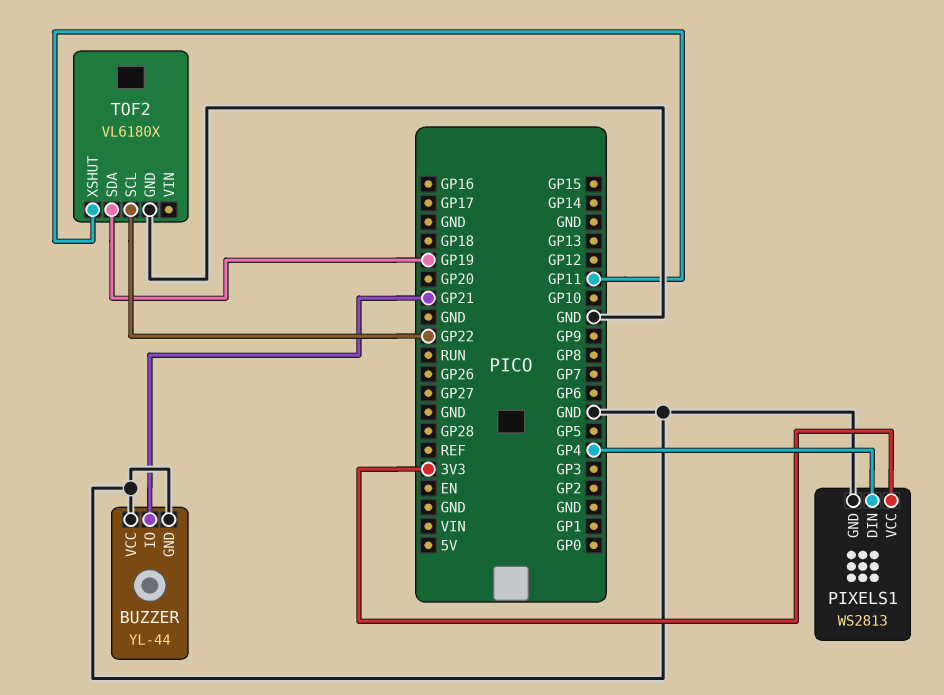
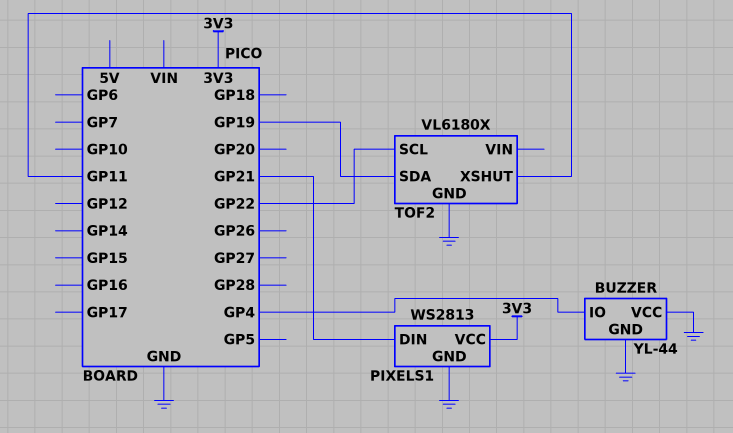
BUZZER pin IO: GP21 -> GP4
PIXELS1 pin DIN: GP4 -> GP21

